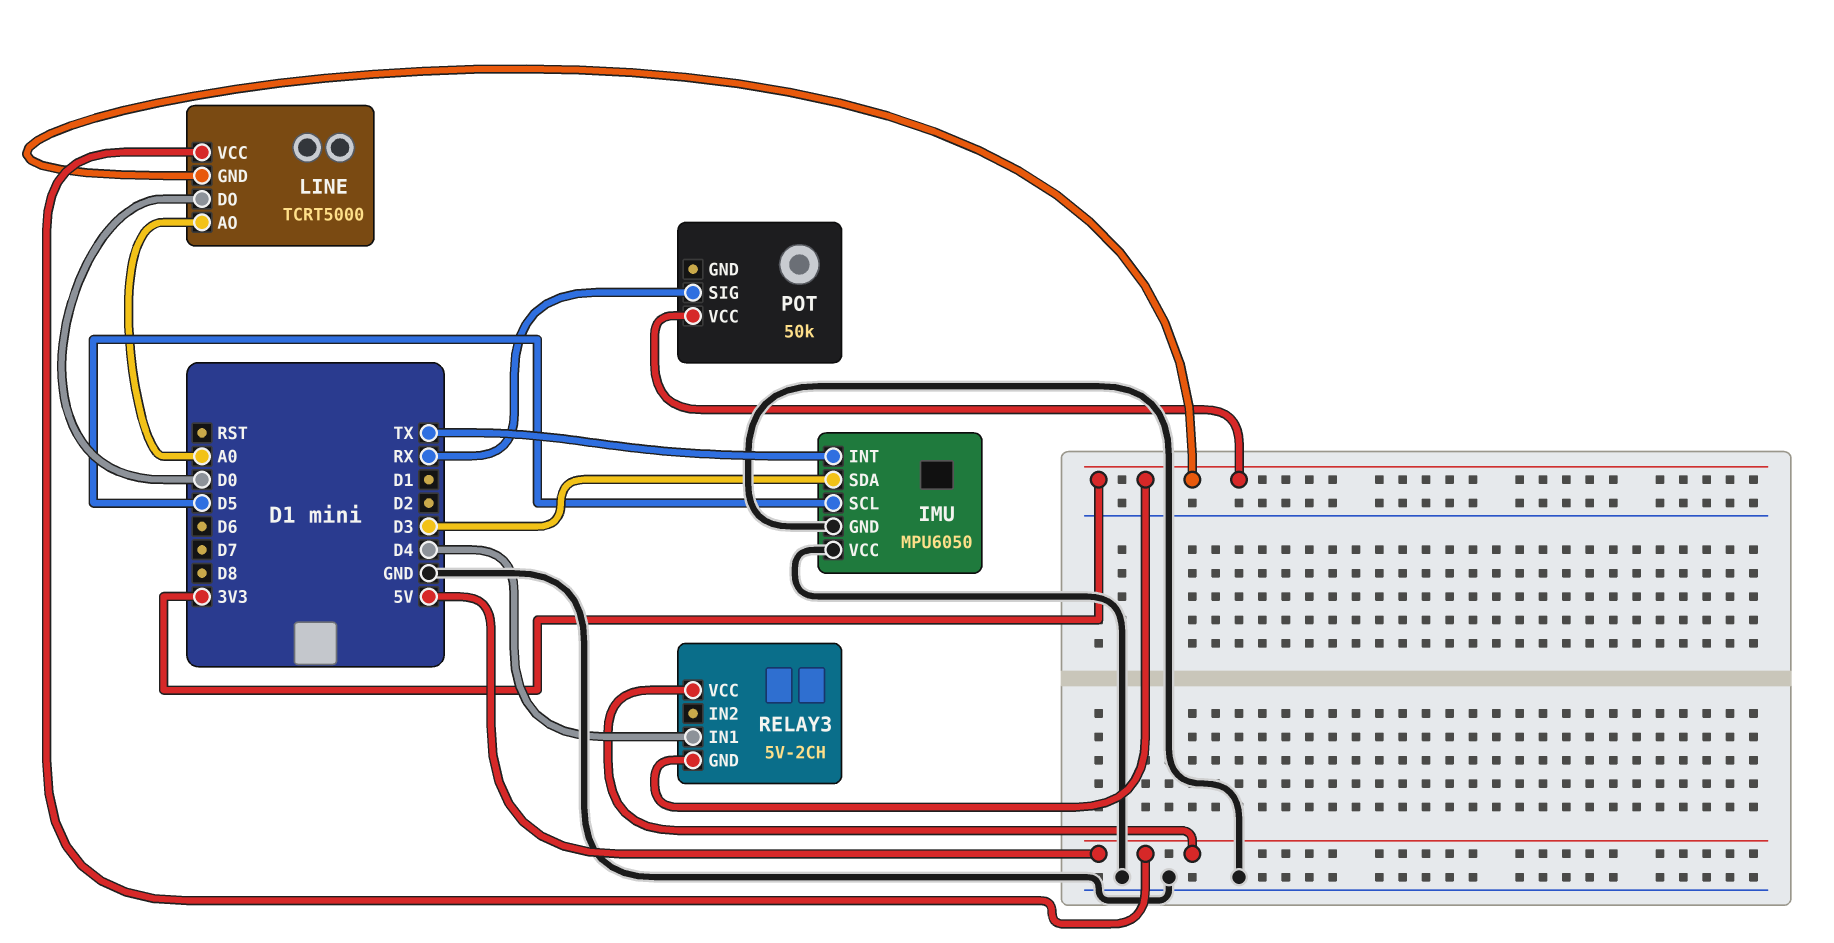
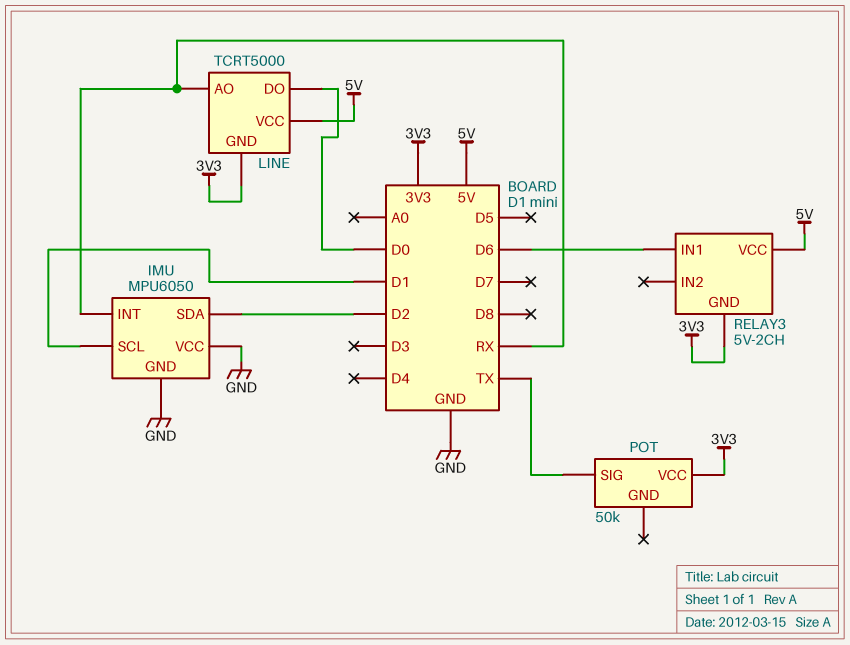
IMU pin INT: TX -> RX
IMU pin SCL: D5 -> D1
IMU pin SDA: D3 -> D2
LINE pin AO: A0 -> RX
POT pin SIG: RX -> TX
RELAY3 pin IN1: D4 -> D6

